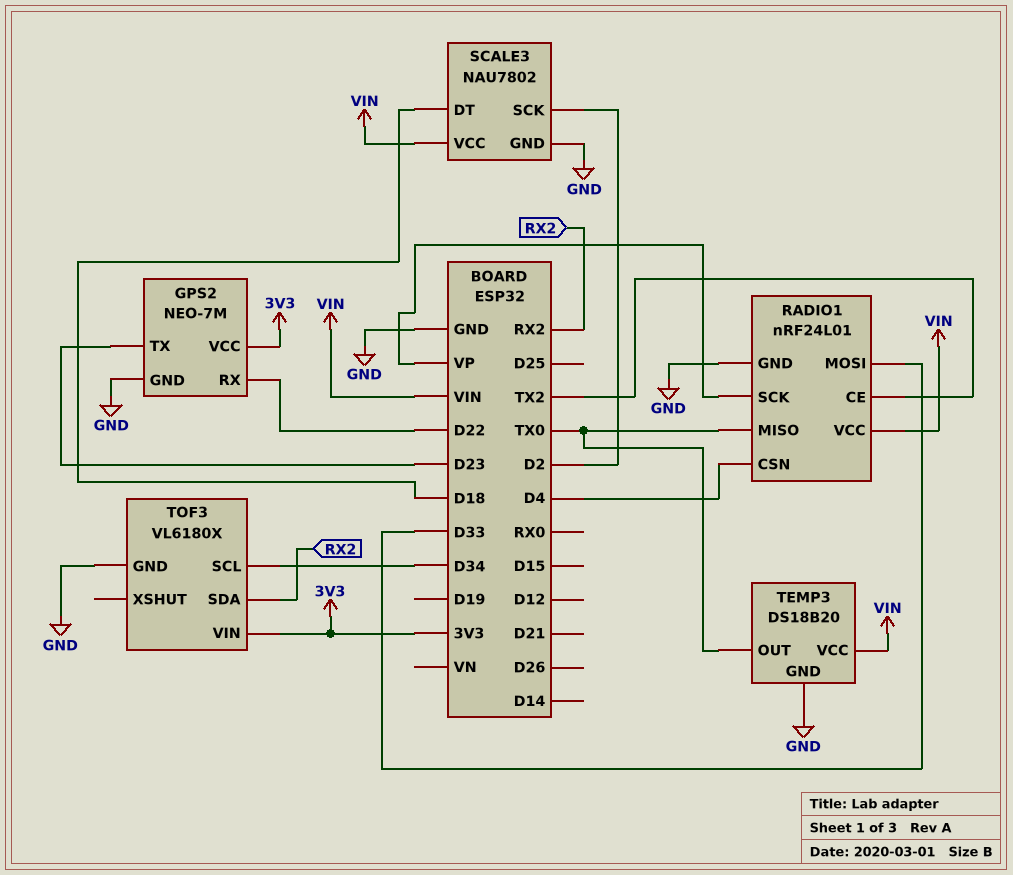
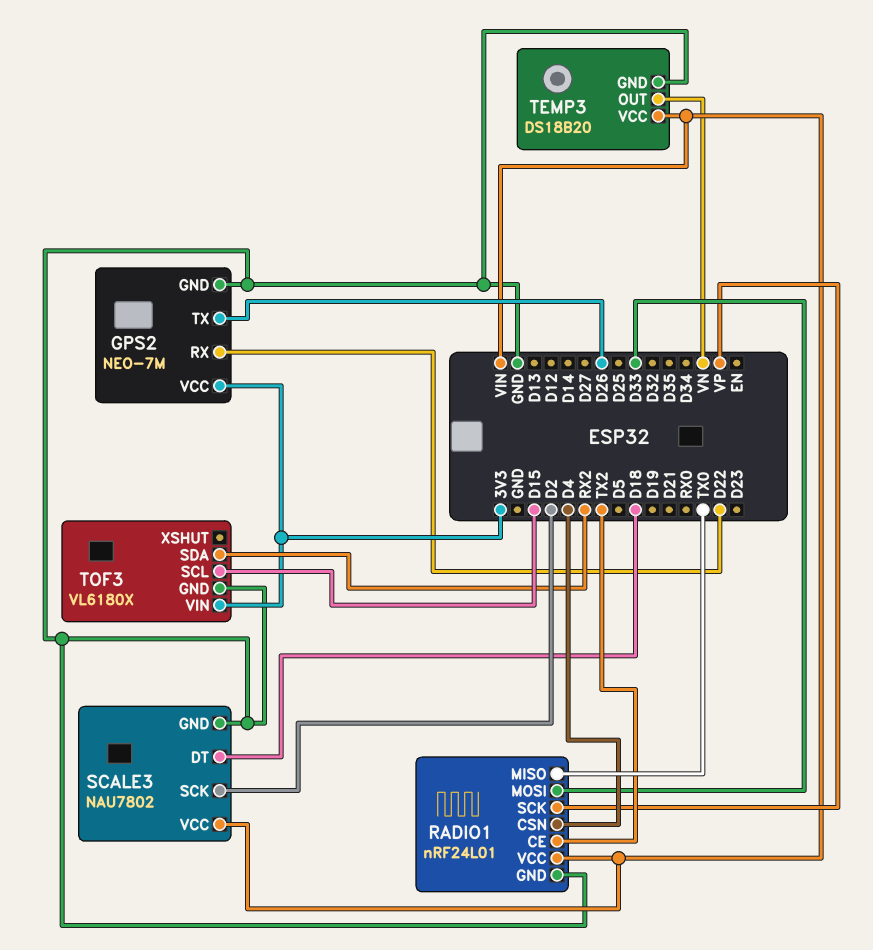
GPS2 pin TX: D23 -> D26
TEMP3 pin OUT: TX0 -> VN
TOF3 pin SCL: D34 -> D15

